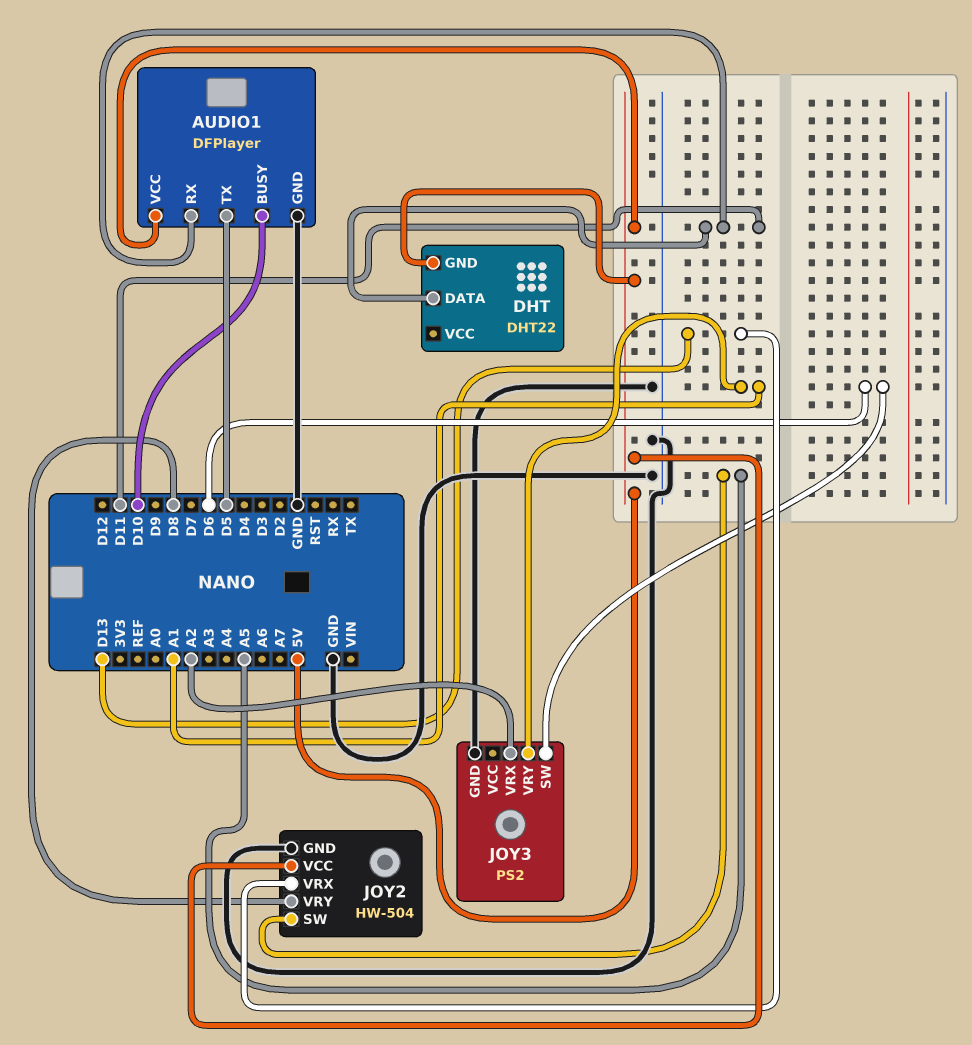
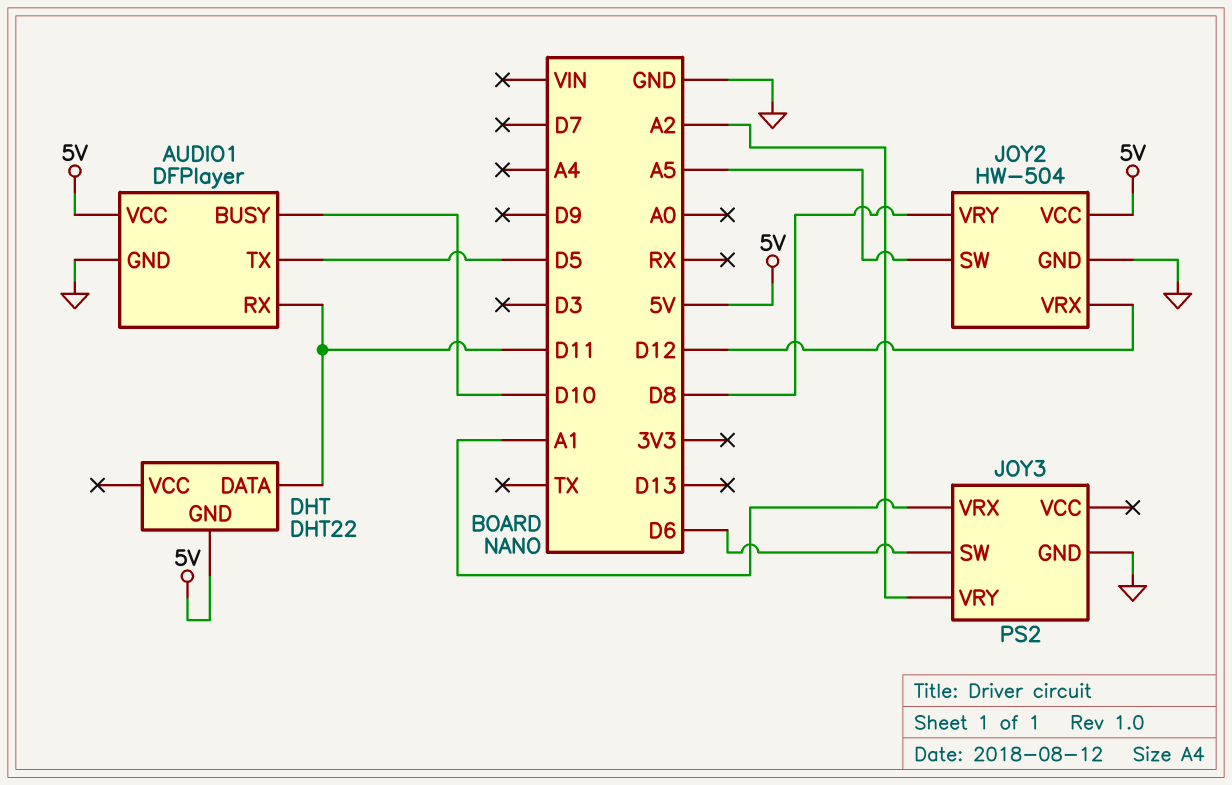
JOY2 pin VRX: D13 -> D12
JOY3 pin VRX: A2 -> A1
JOY3 pin VRY: A1 -> A2

